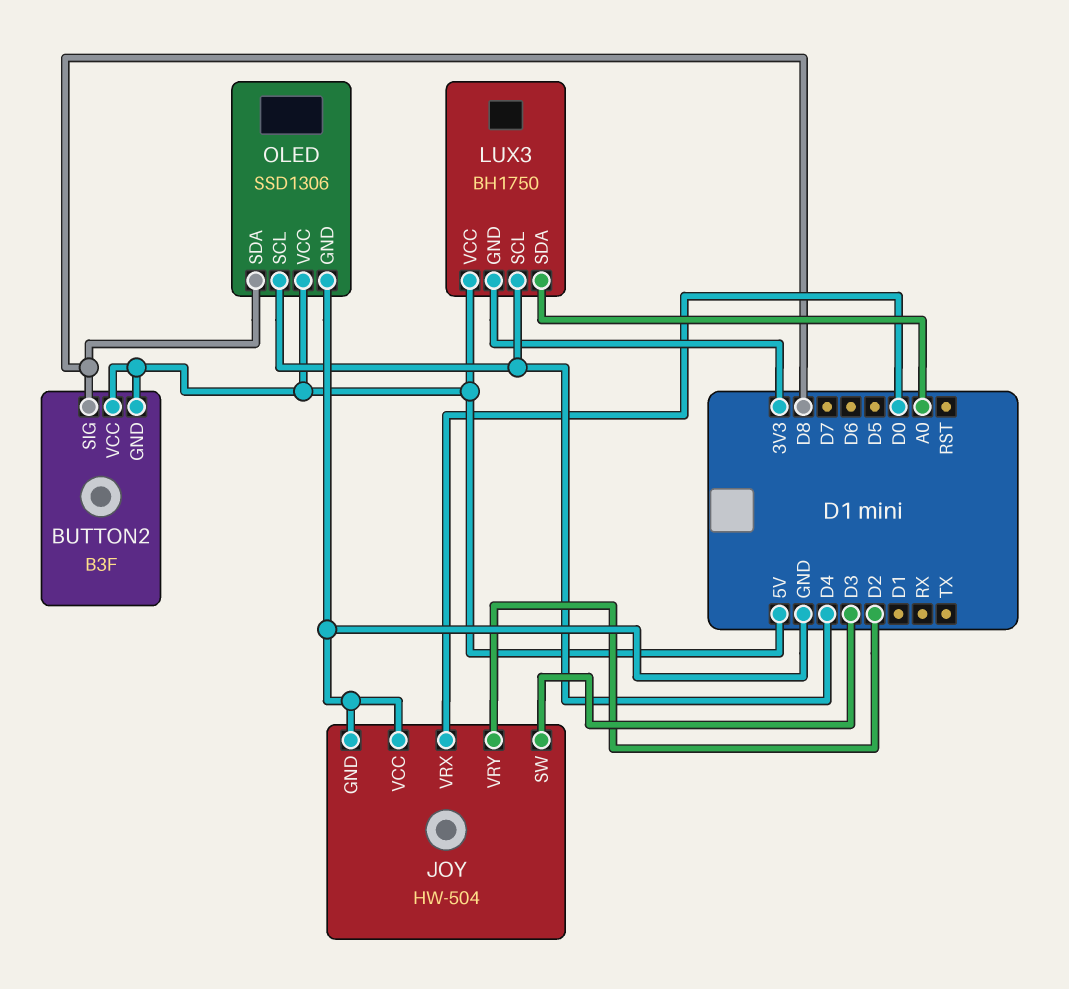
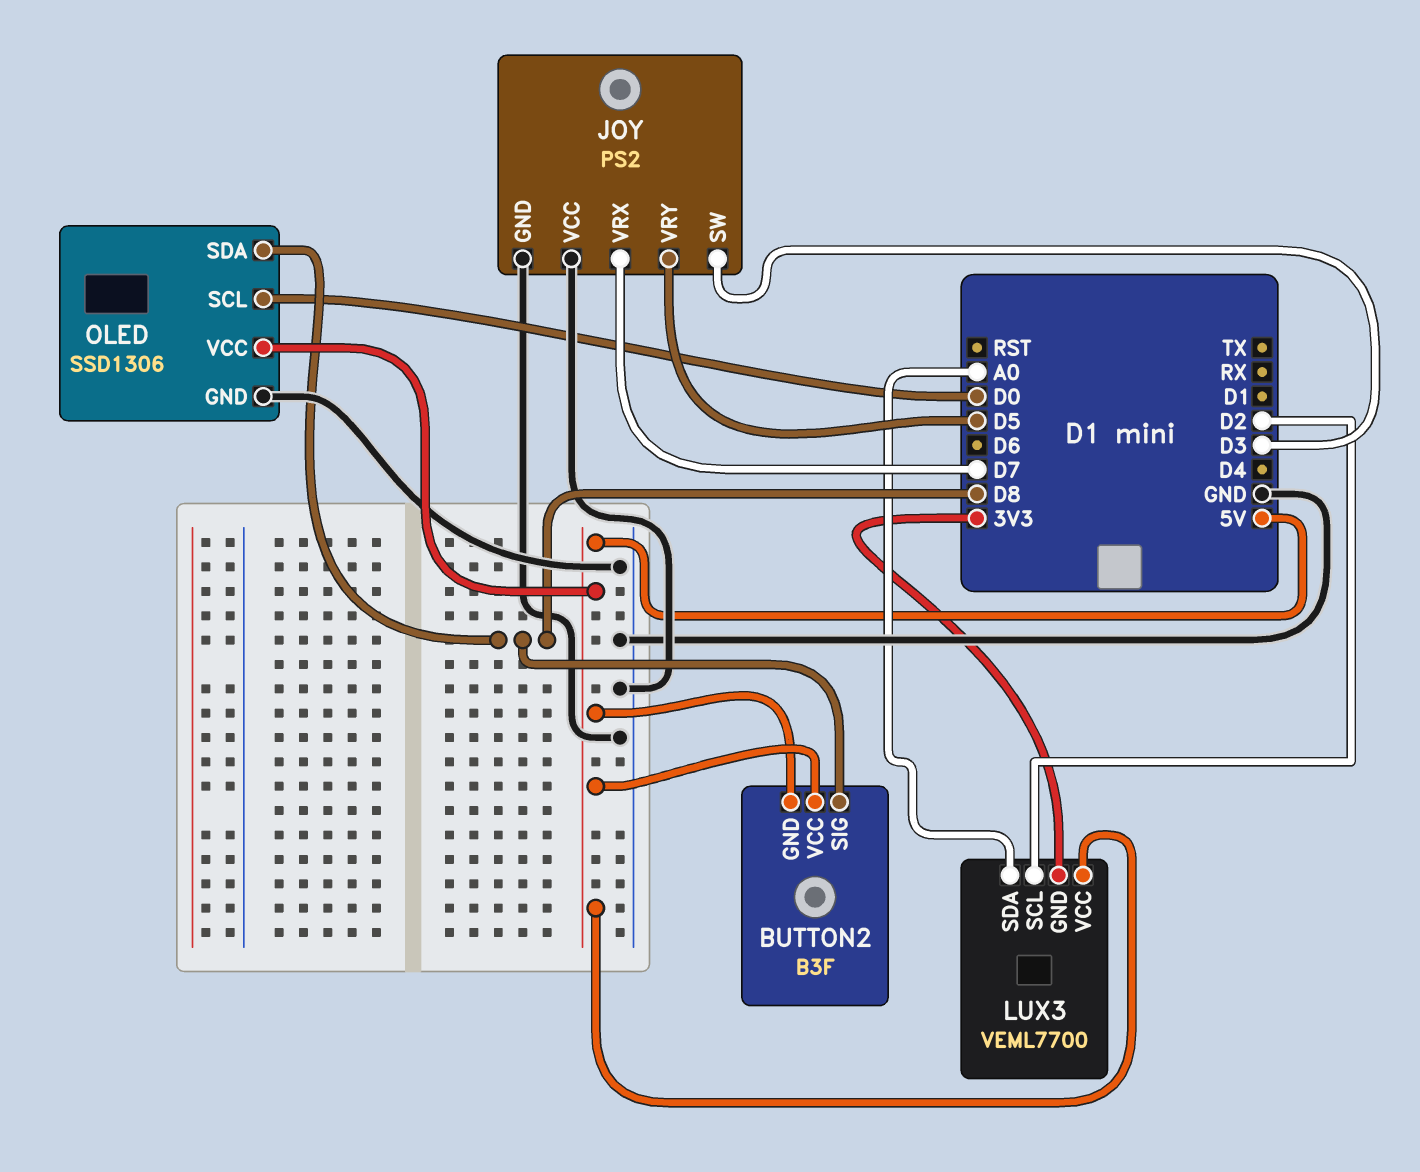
JOY: HW-504 -> PS2
JOY pin VRX: D0 -> D7
JOY pin VRY: D2 -> D5
LUX3: BH1750 -> VEML7700
LUX3 pin SCL: D4 -> D2
OLED pin SCL: D4 -> D0

